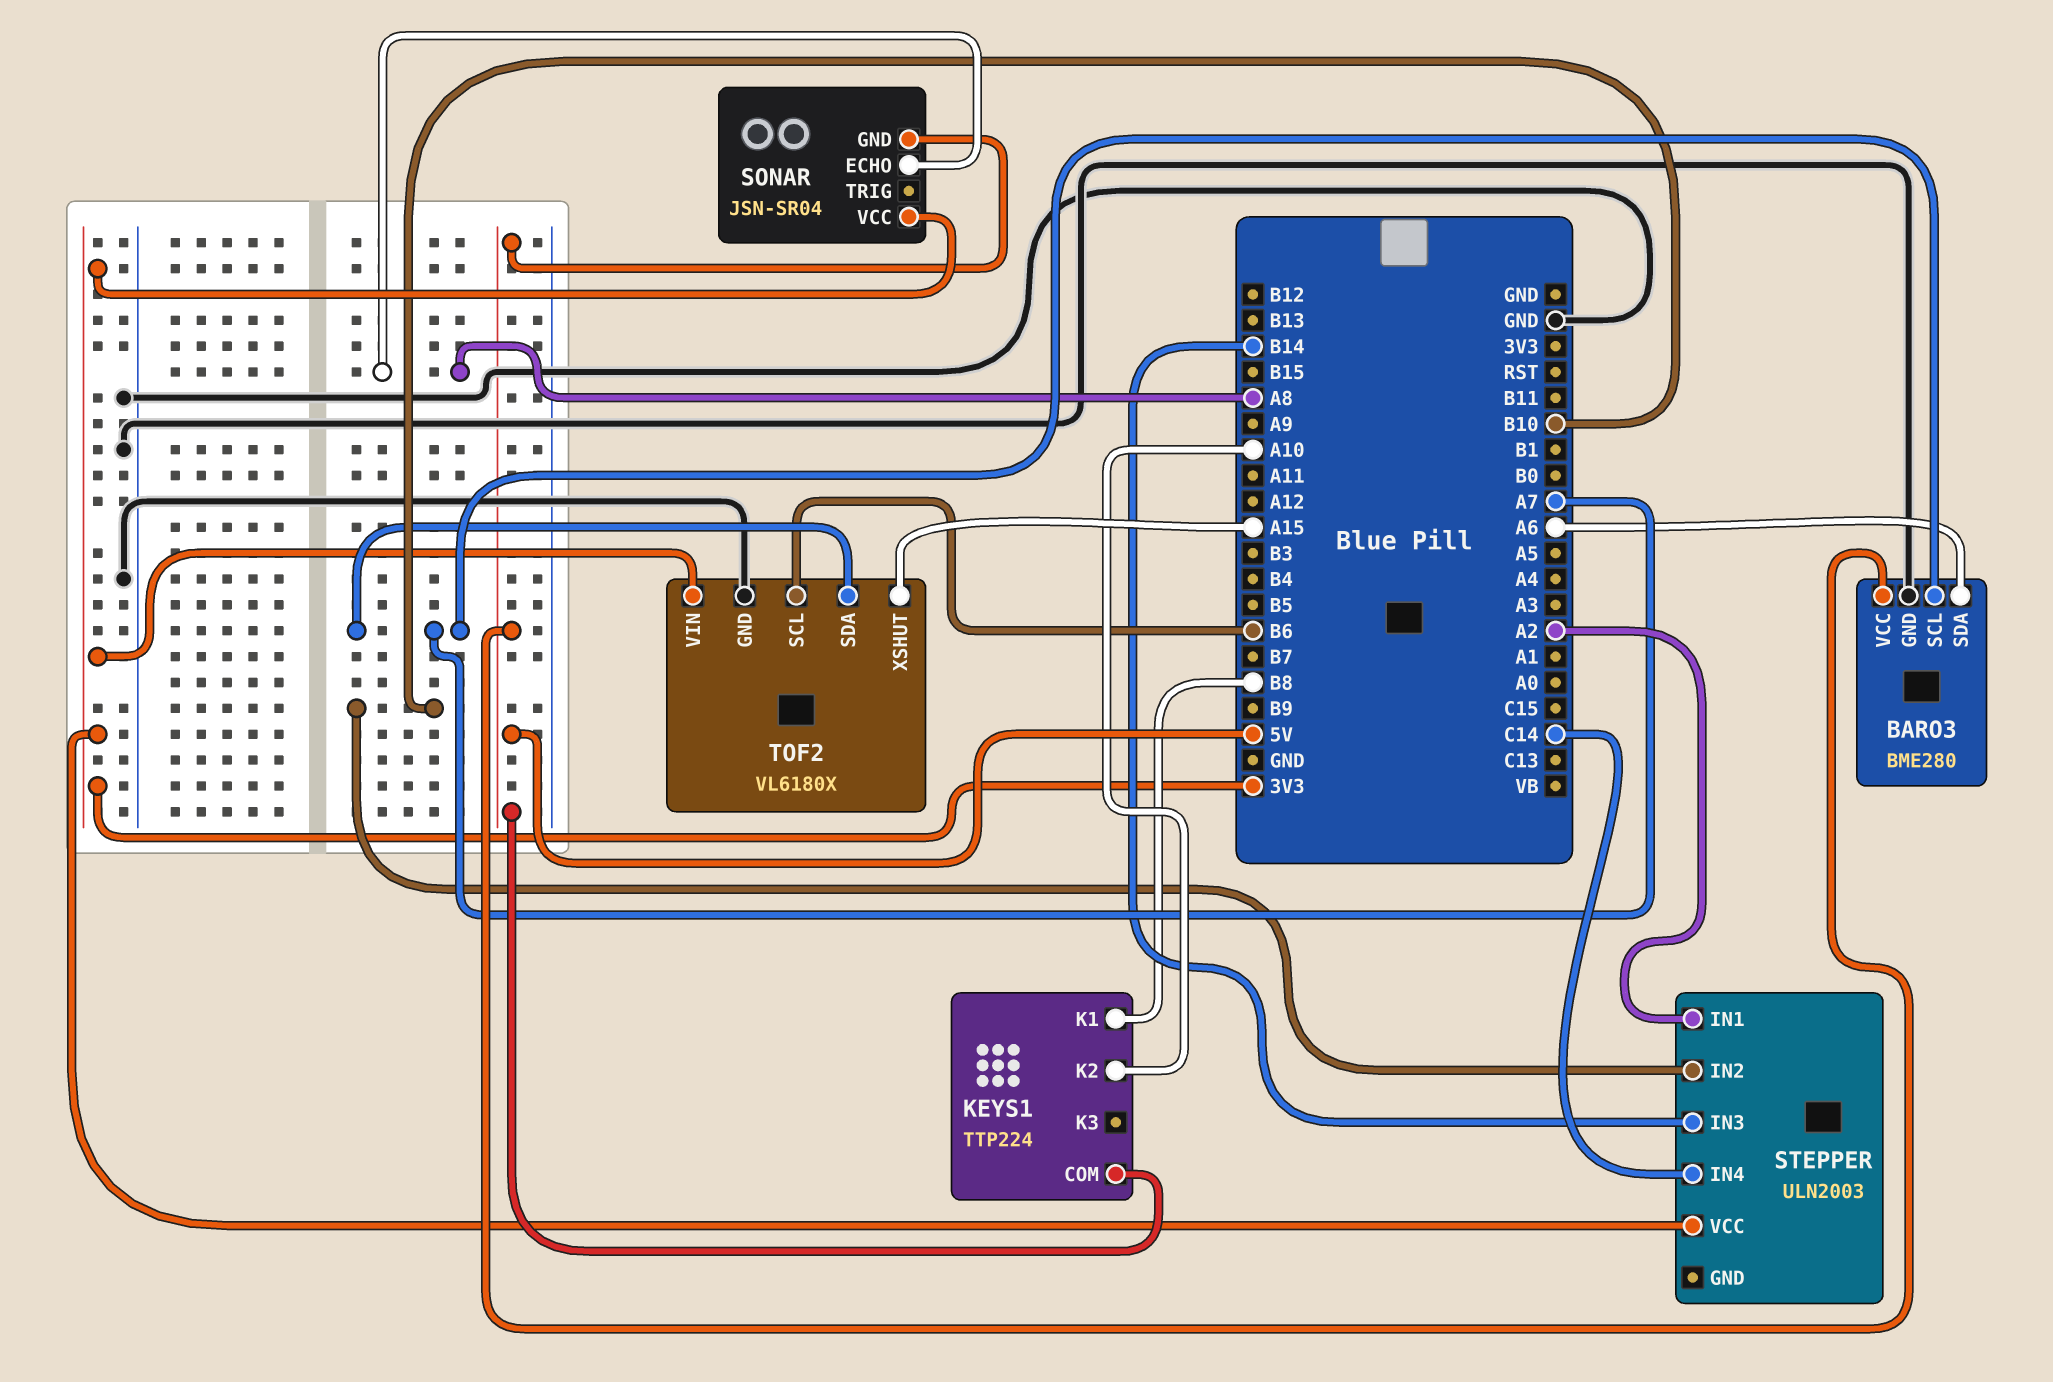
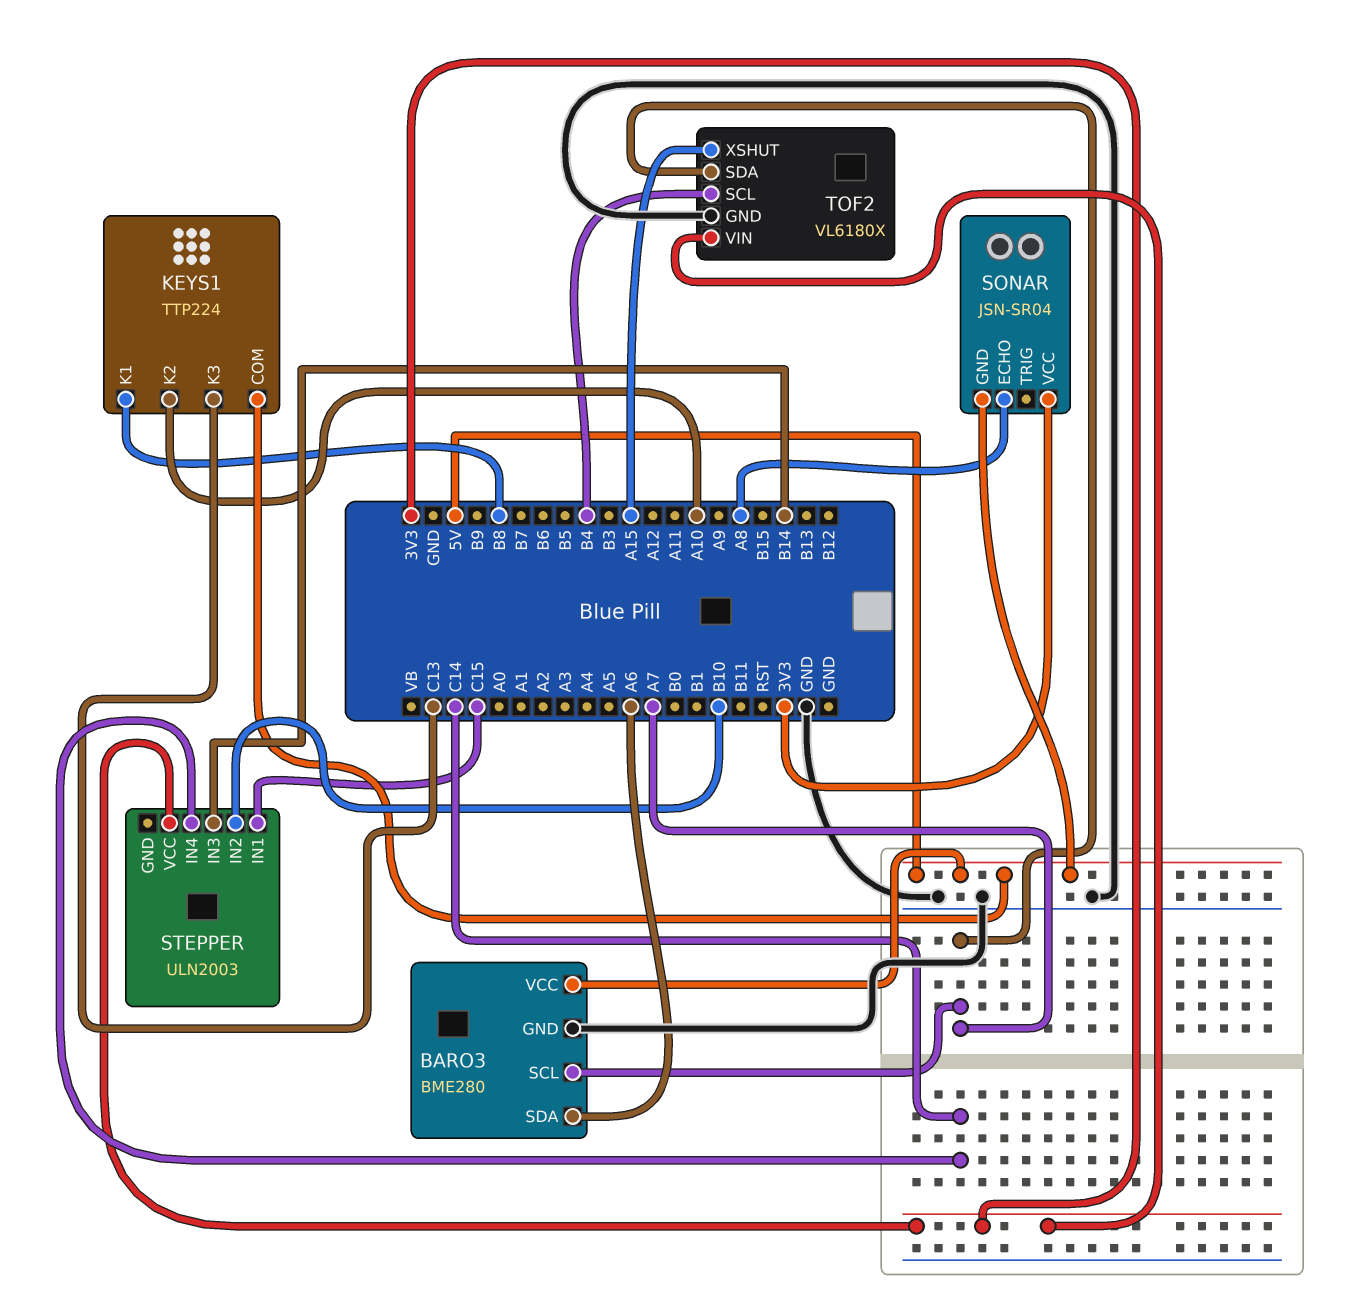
KEYS1 pin K3: none -> C13
STEPPER pin IN1: A2 -> C15
TOF2 pin SCL: B6 -> B4

